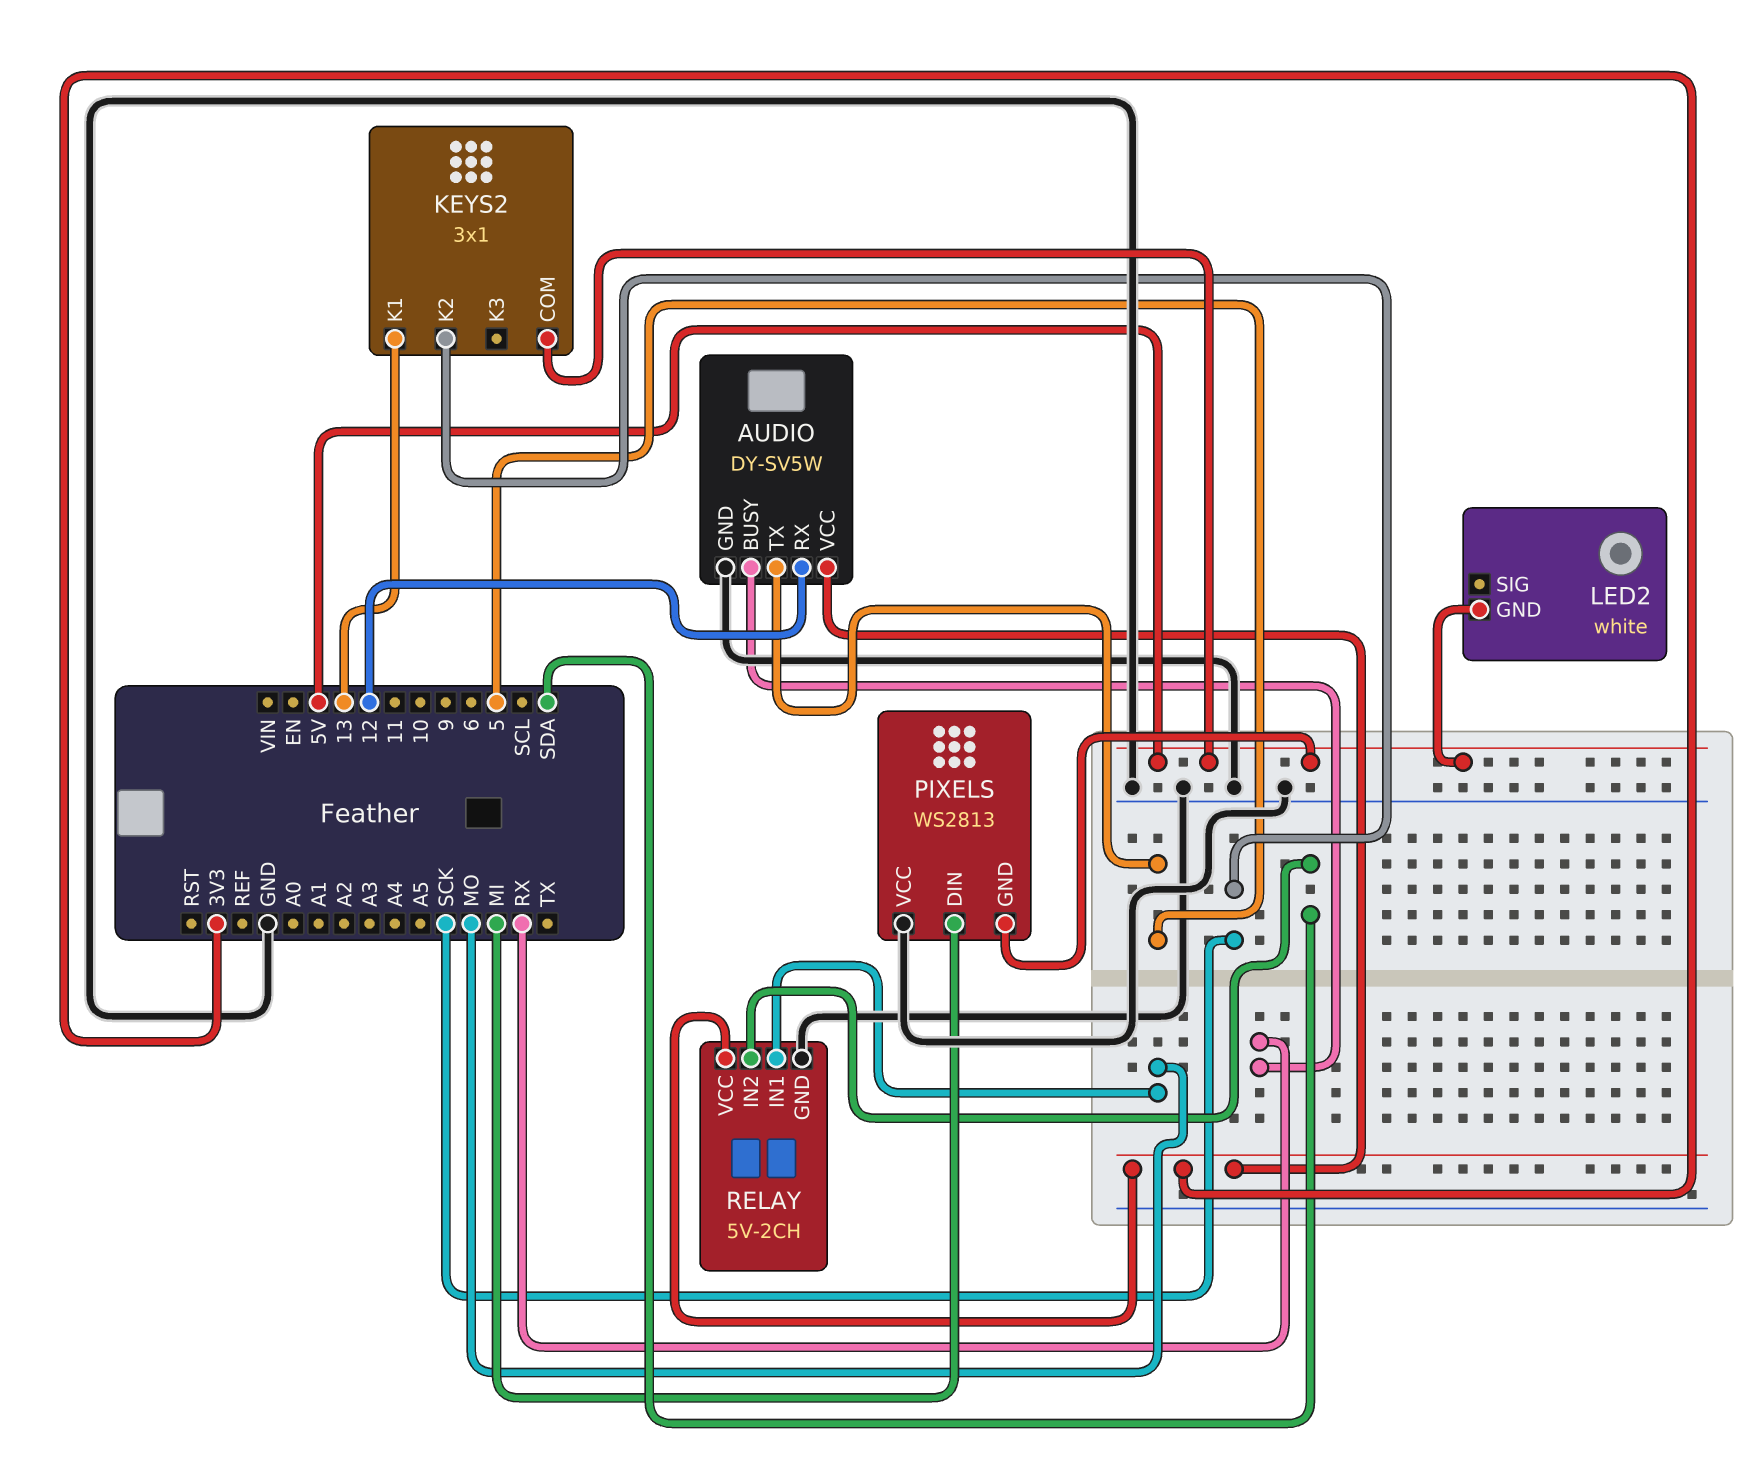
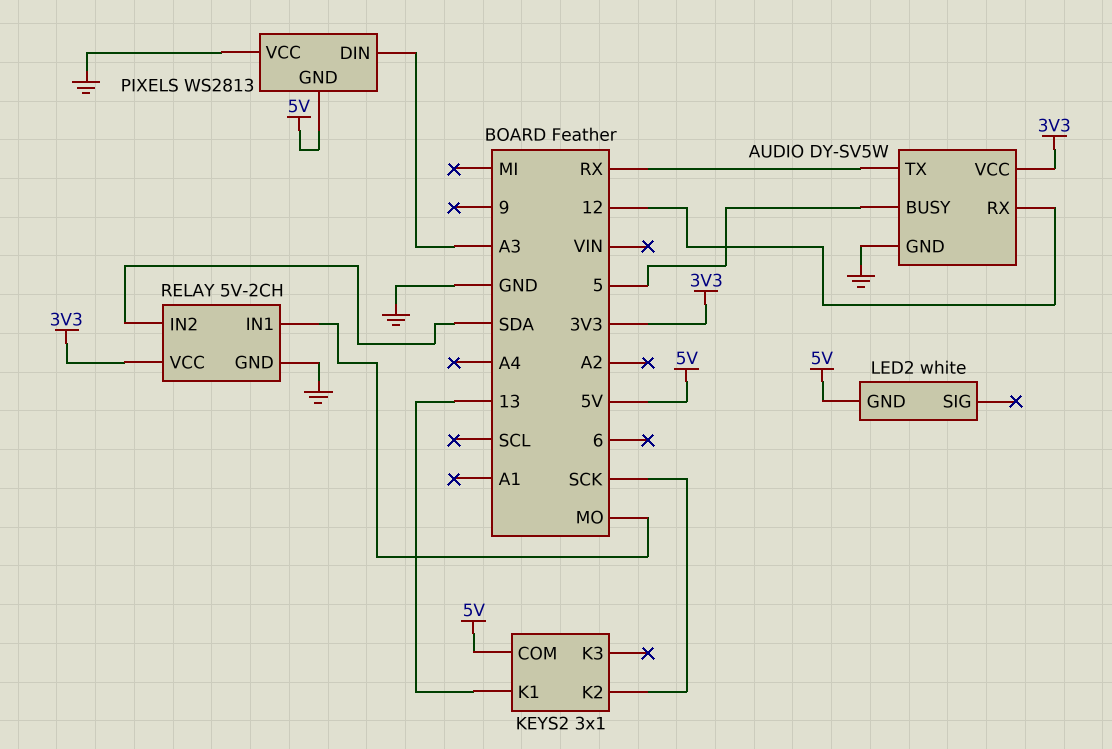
AUDIO pin BUSY: RX -> 5
AUDIO pin TX: 5 -> RX
PIXELS pin DIN: MI -> A3

